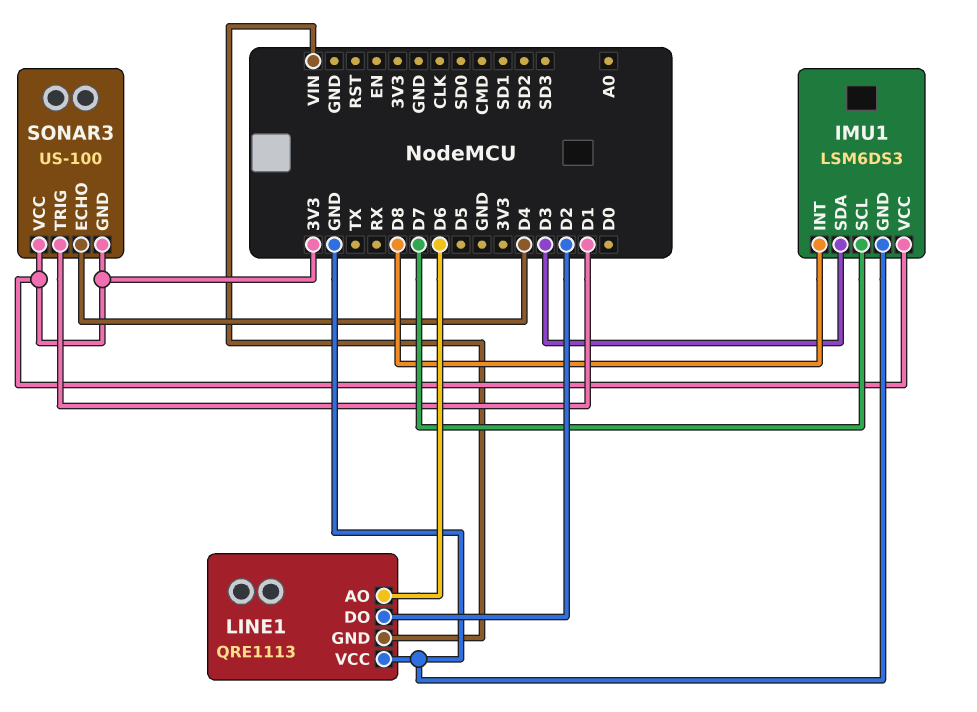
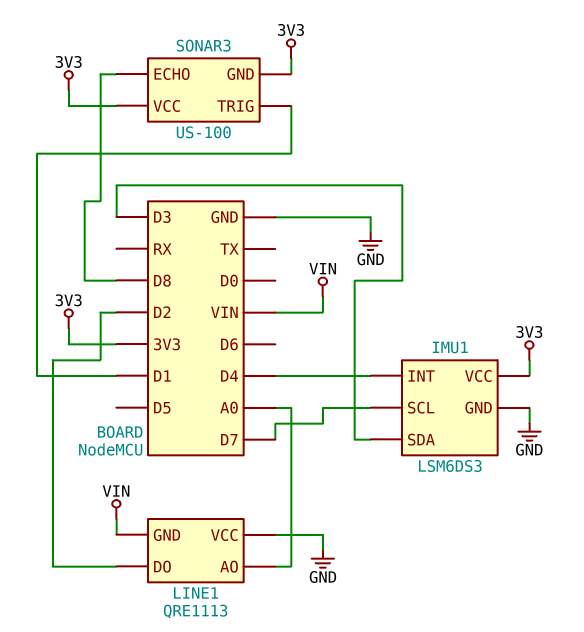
IMU1 pin INT: D8 -> D4
LINE1 pin AO: D6 -> A0
SONAR3 pin ECHO: D4 -> D8

